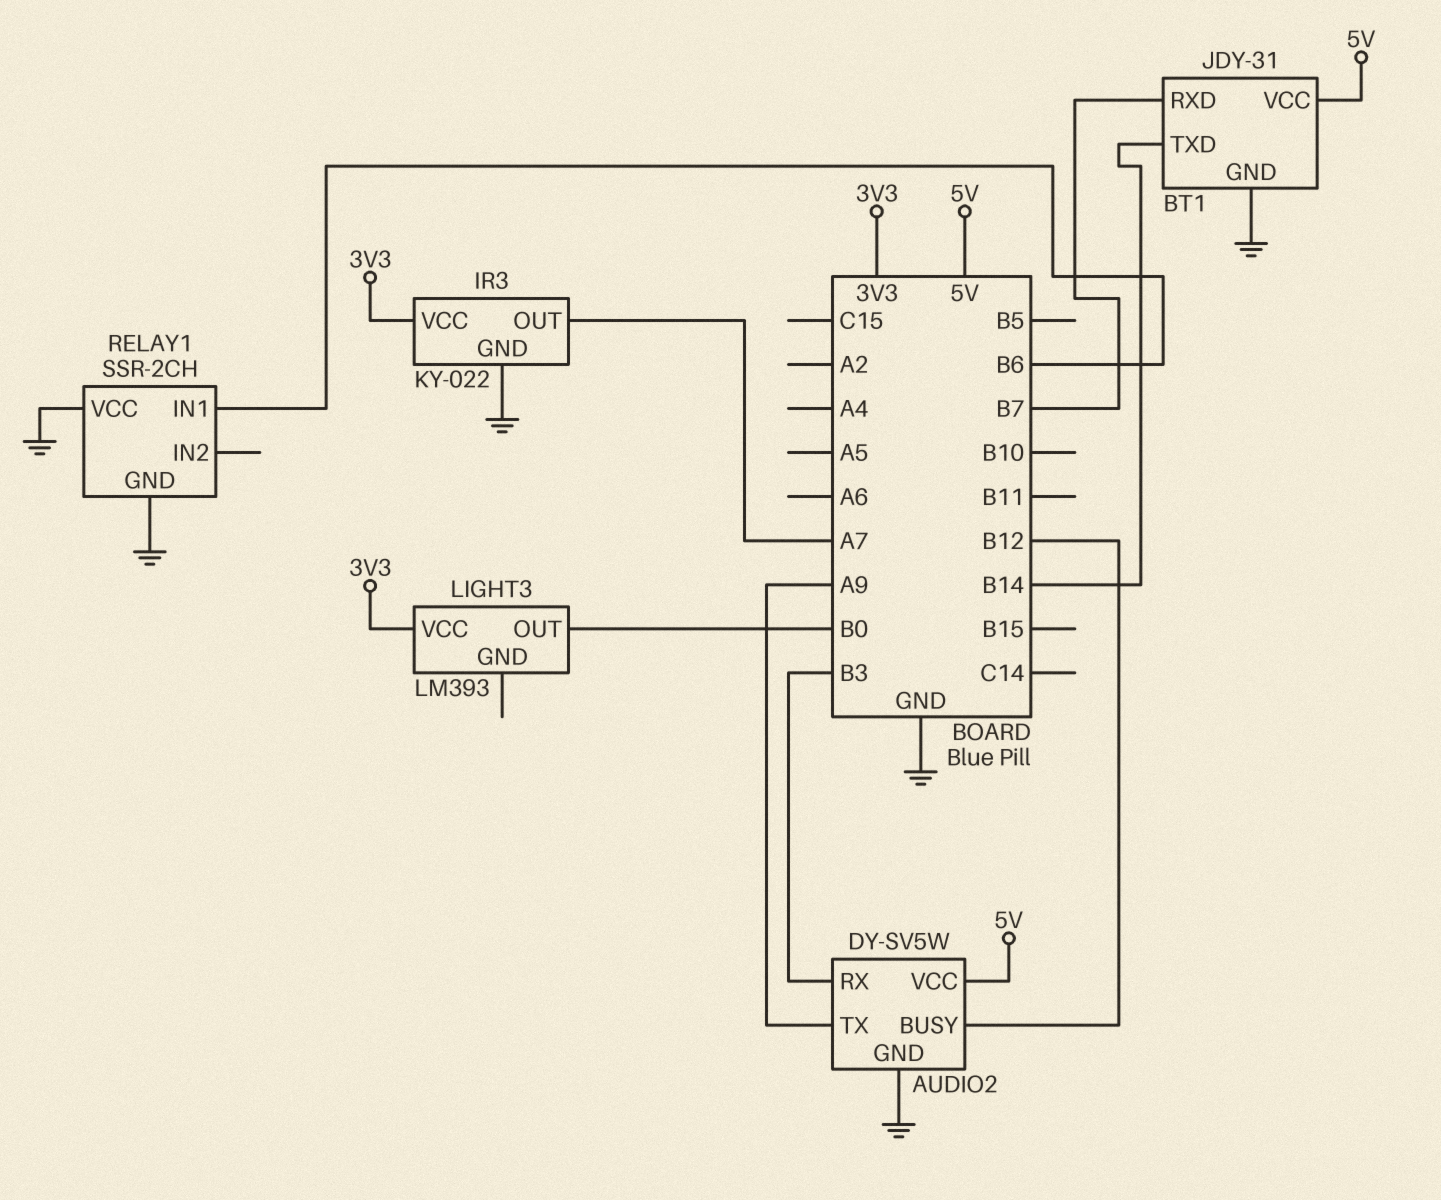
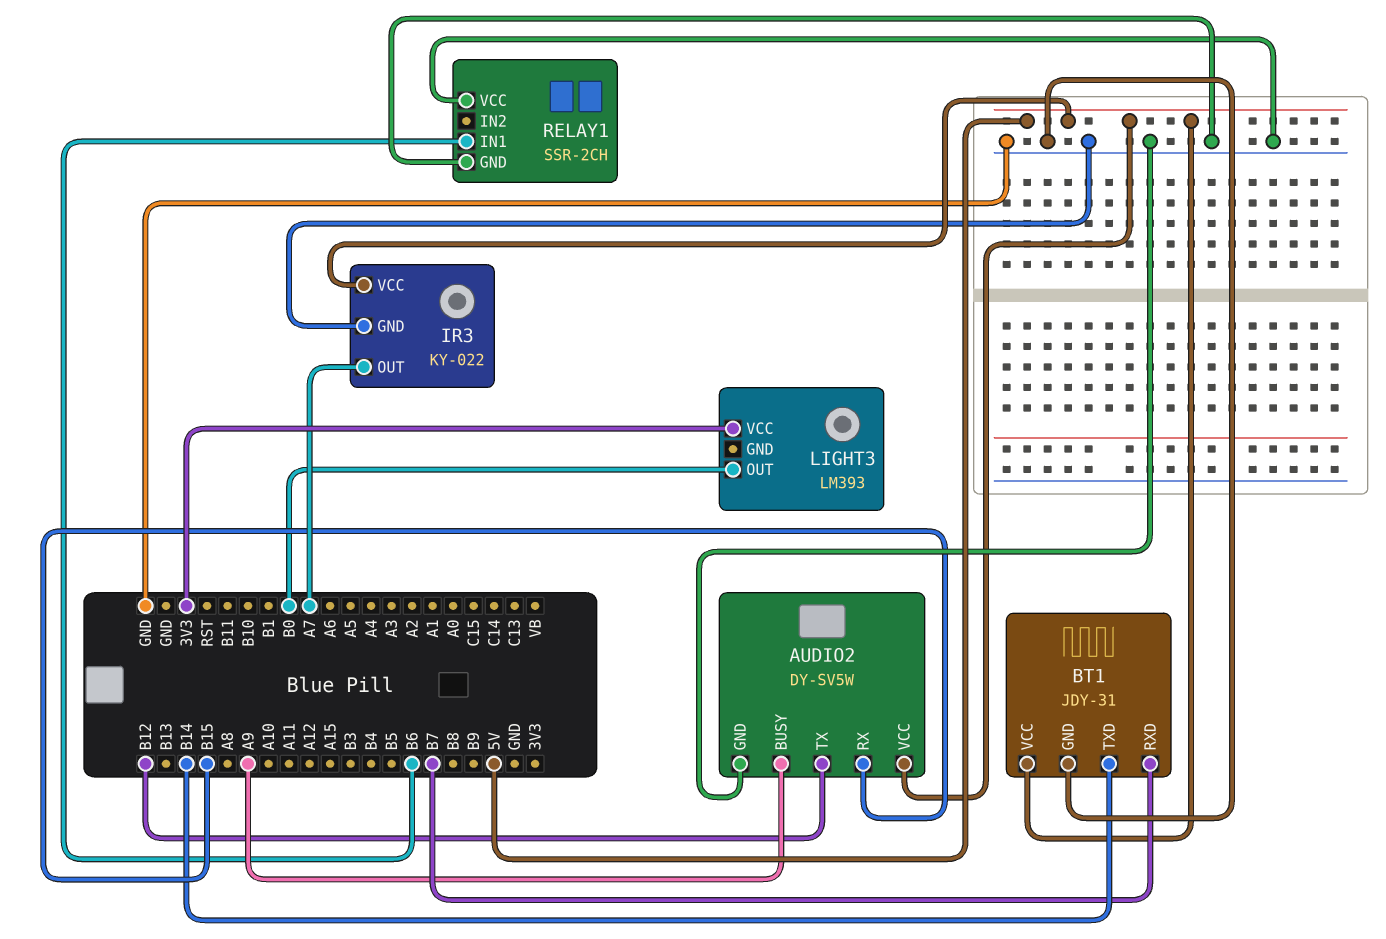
AUDIO2 pin BUSY: B12 -> A9
AUDIO2 pin RX: B3 -> B15
AUDIO2 pin TX: A9 -> B12
IR3 pin VCC: 3V3 -> 5V

